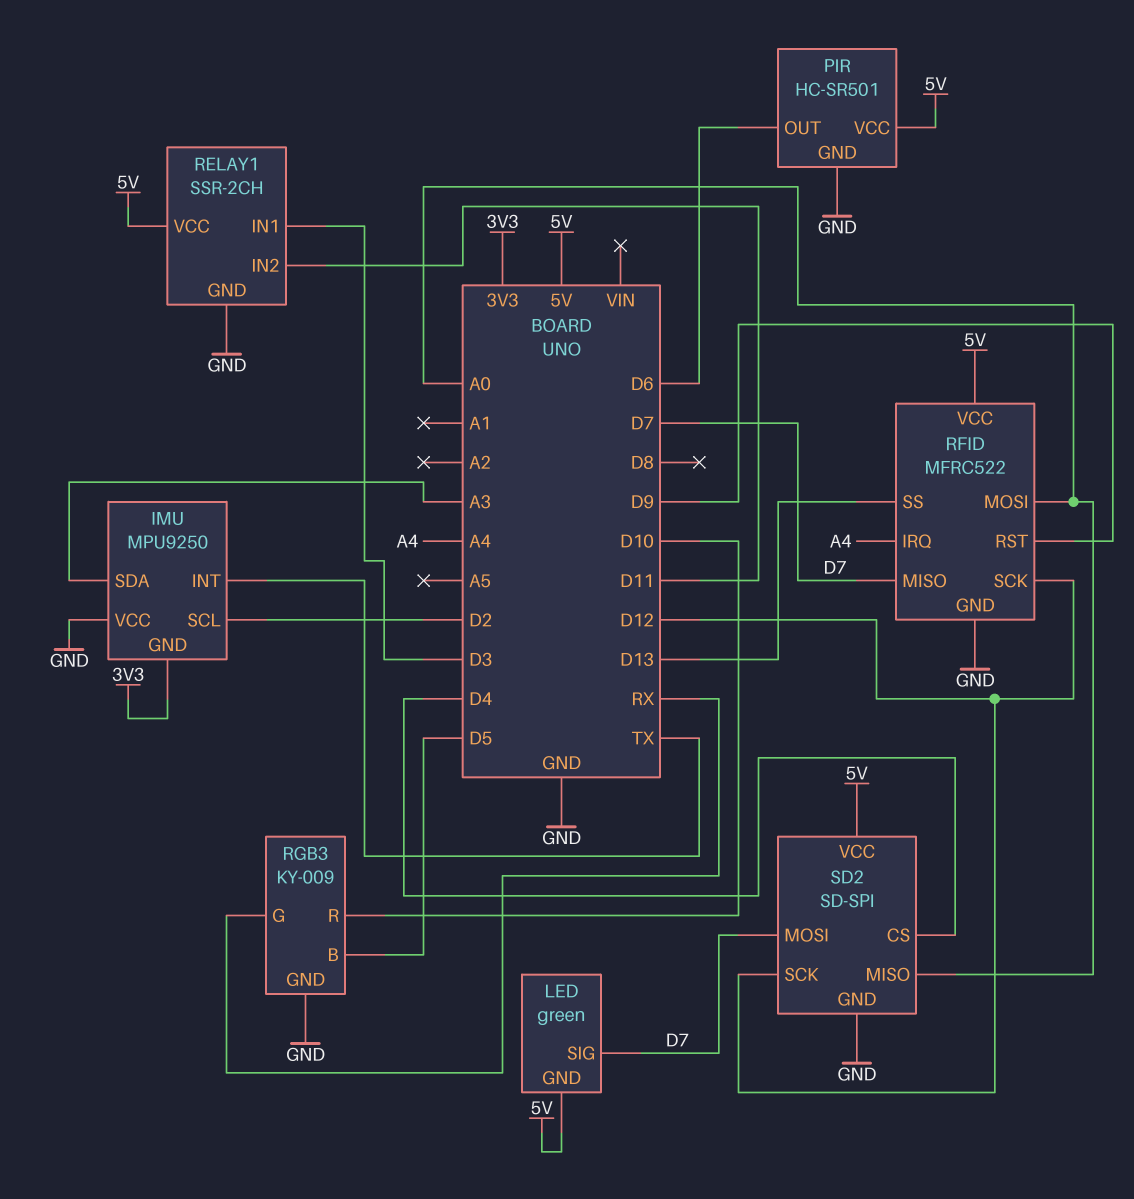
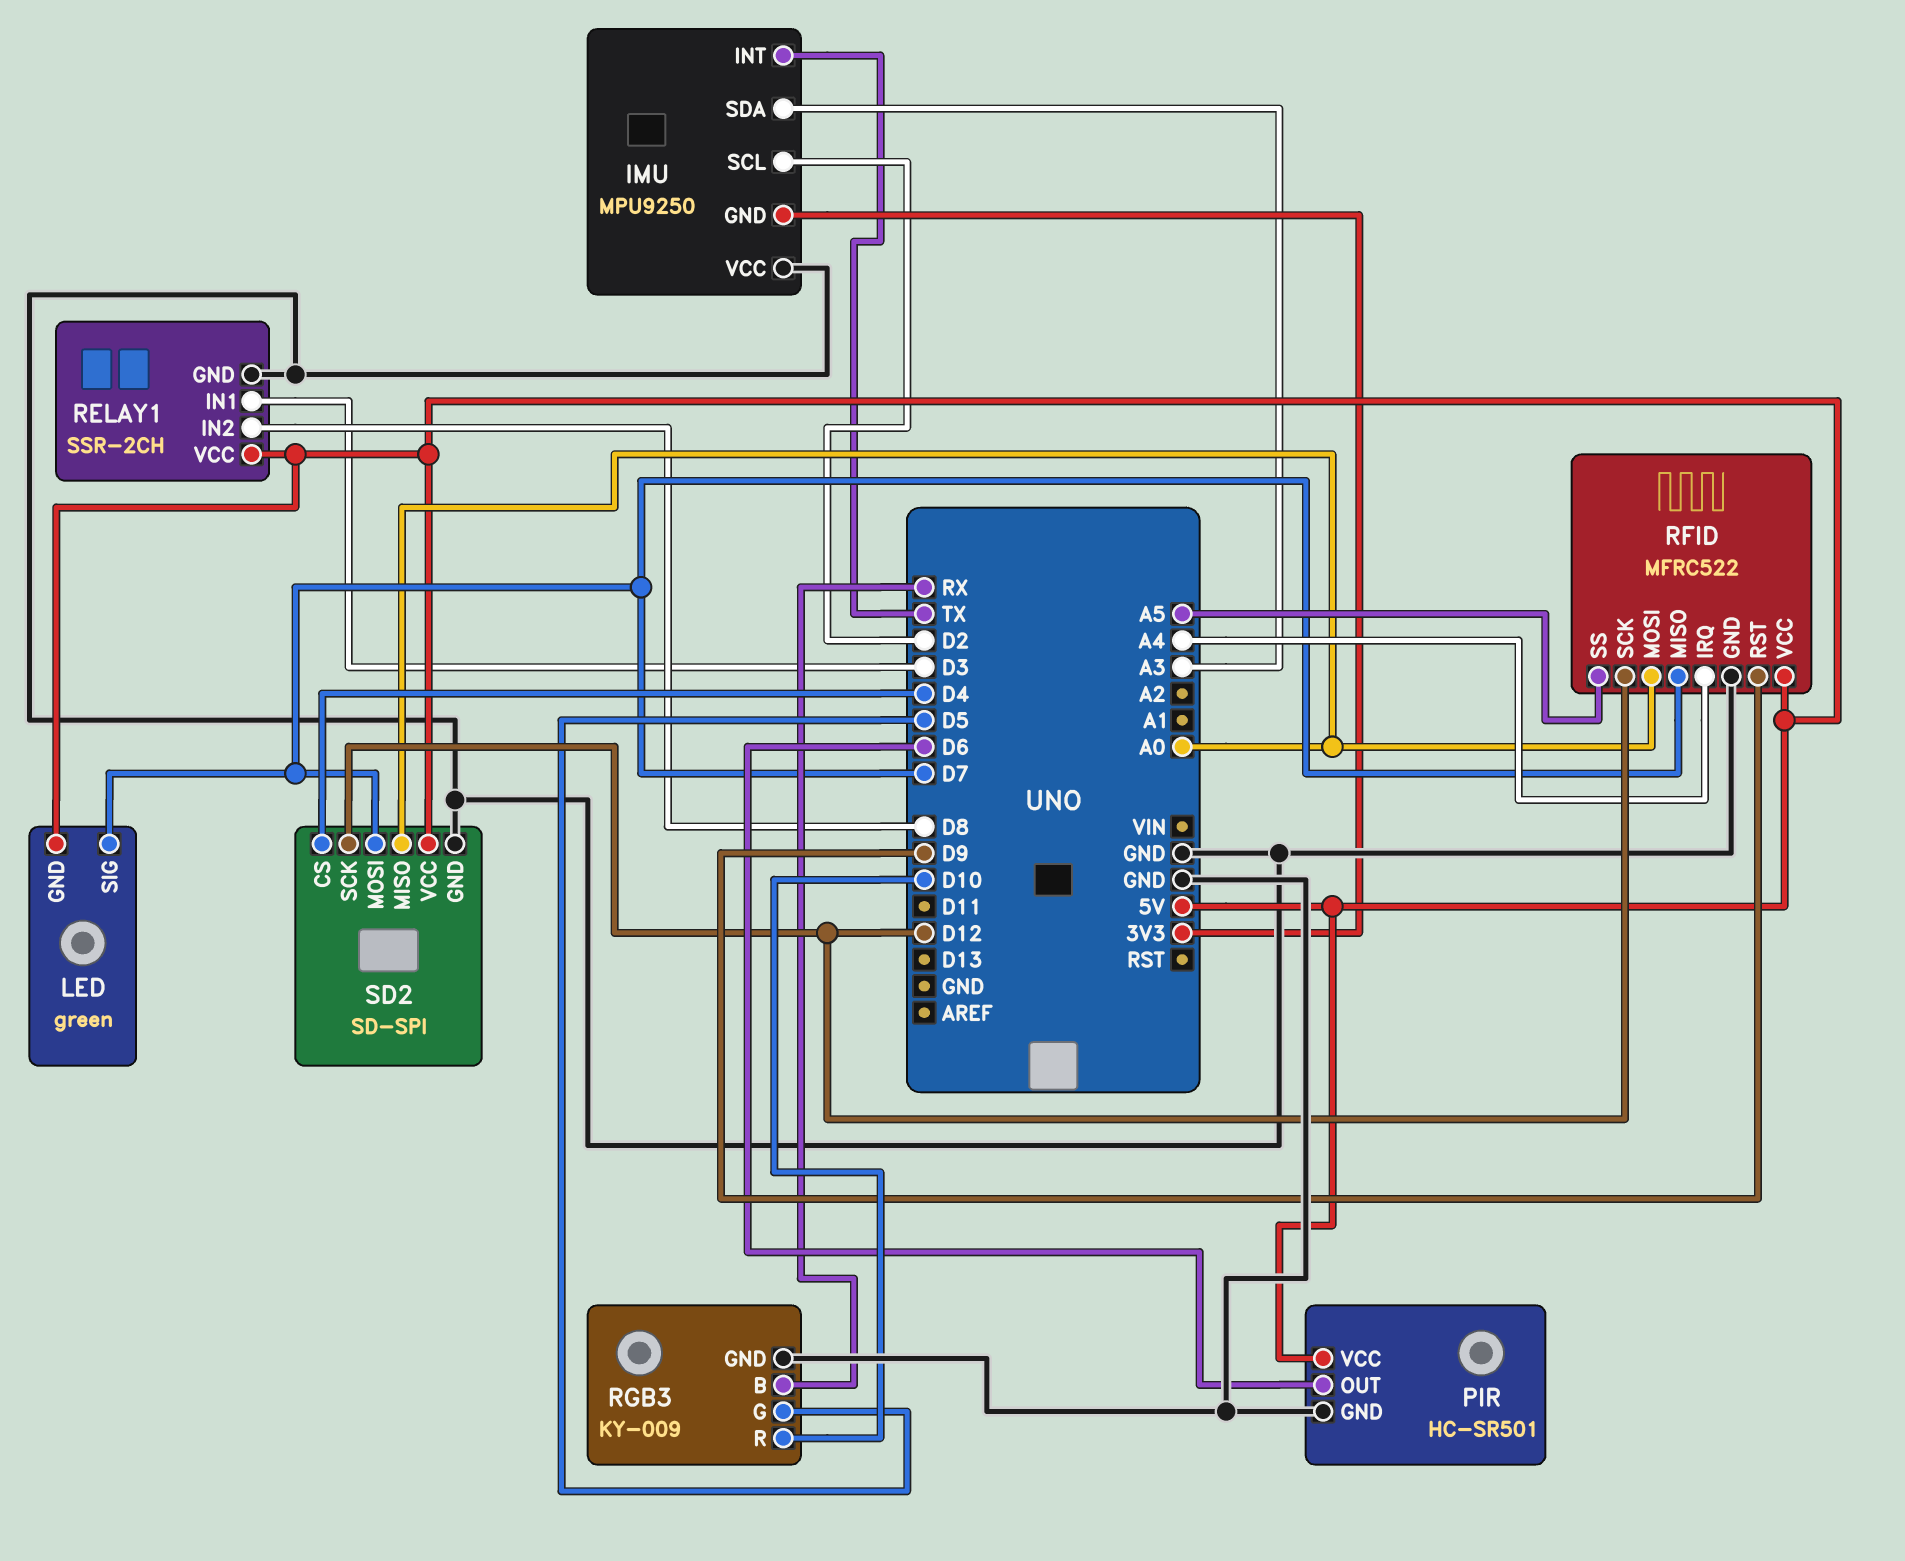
RELAY1 pin IN2: D11 -> D8
RFID pin SS: D13 -> A5
RGB3 pin B: D5 -> RX
RGB3 pin G: RX -> D5

